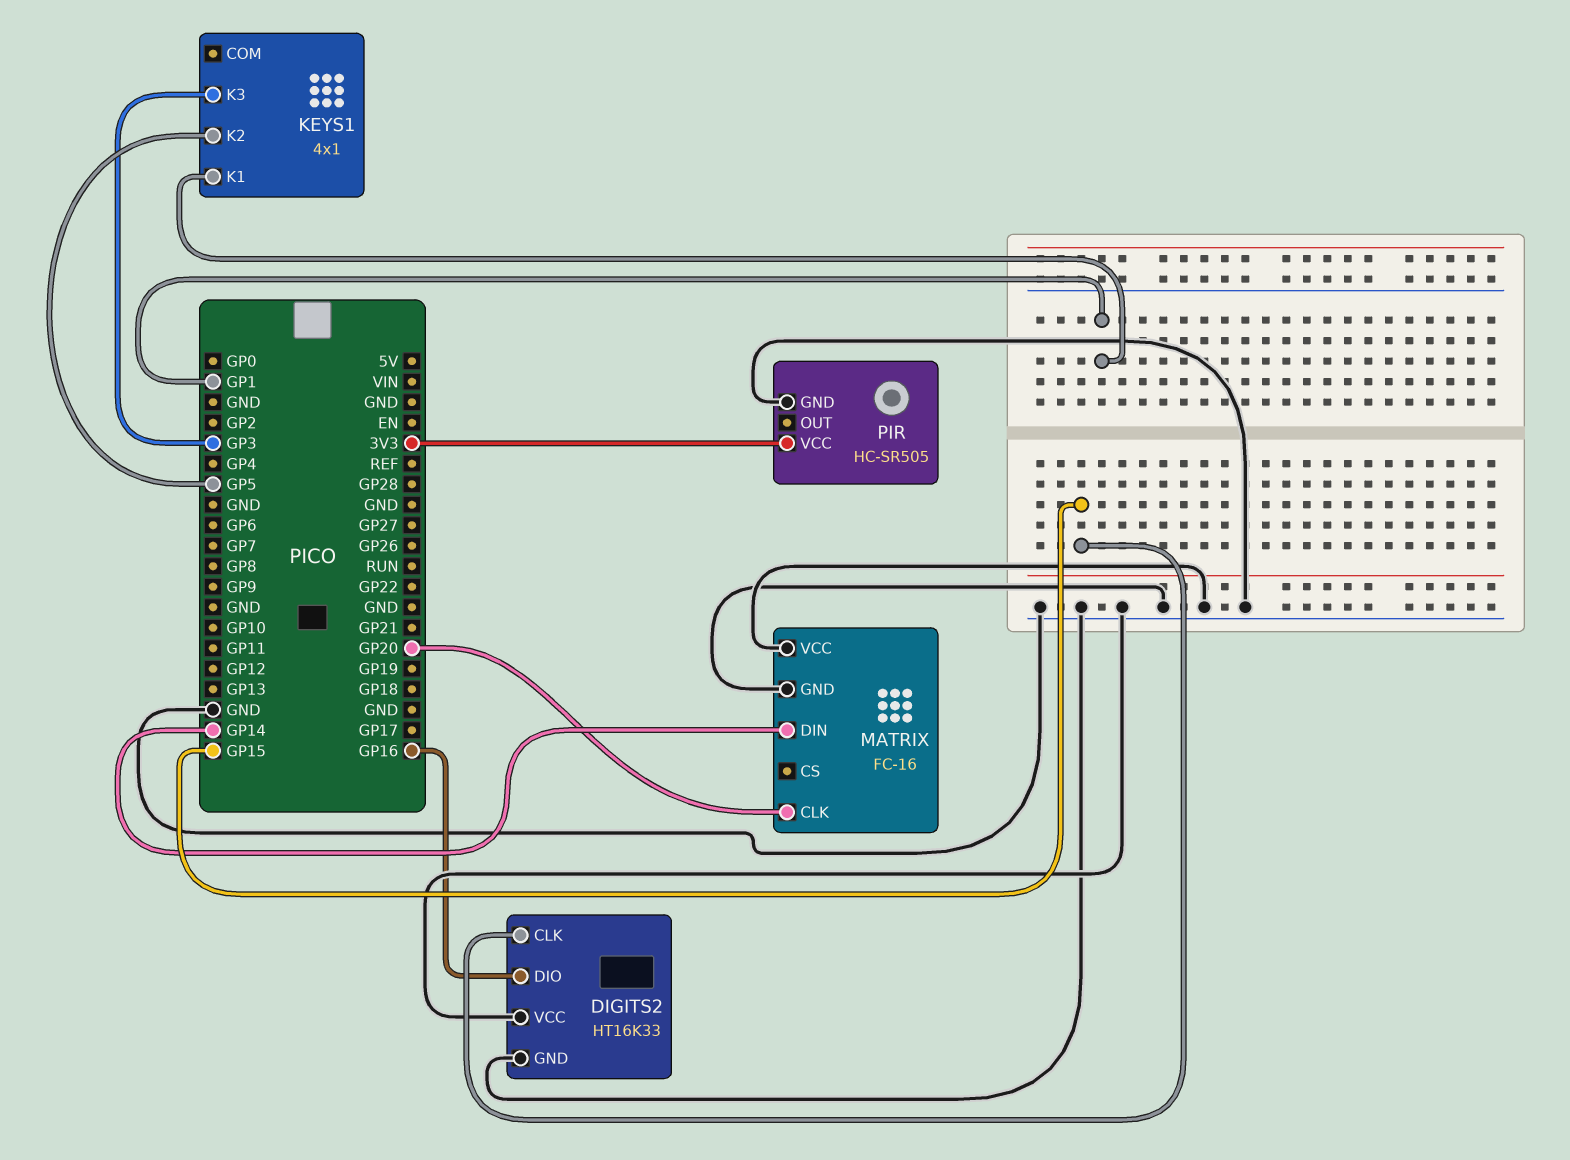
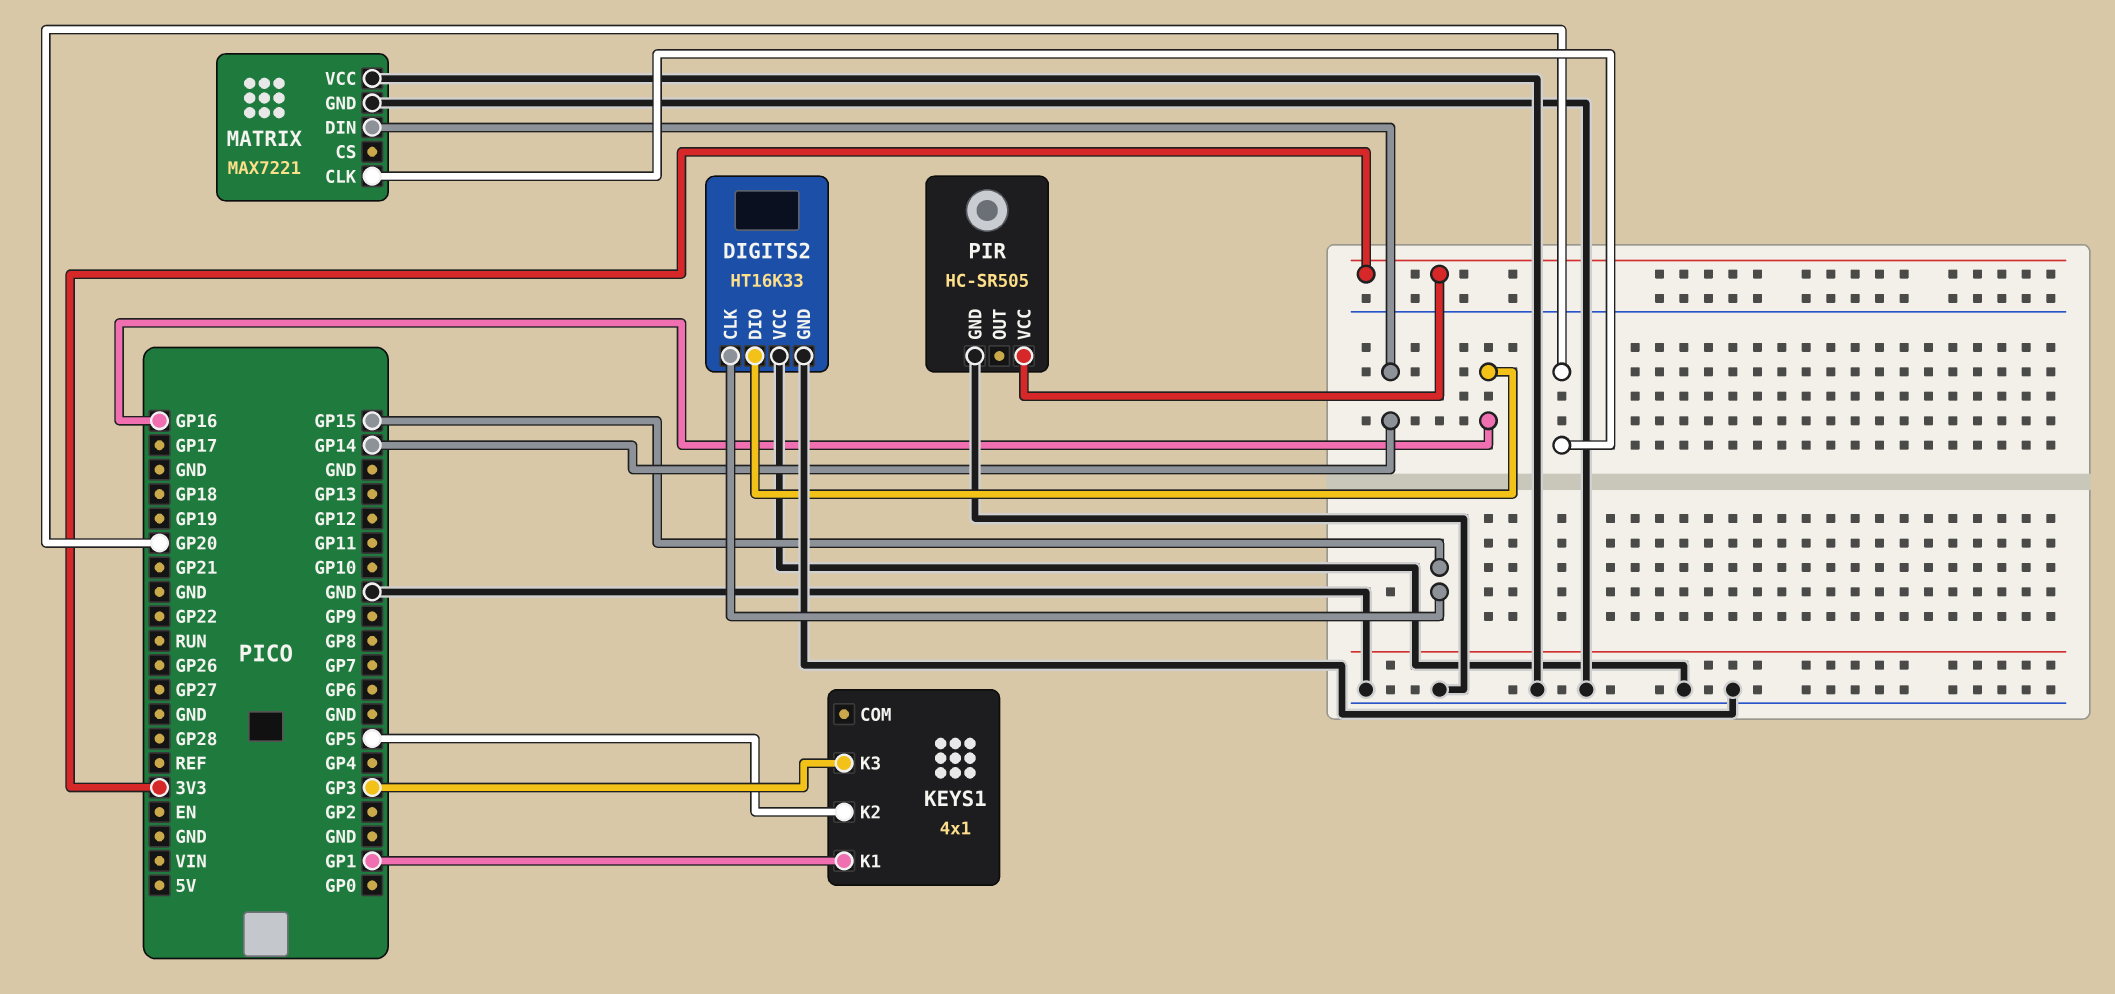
MATRIX: FC-16 -> MAX7221

